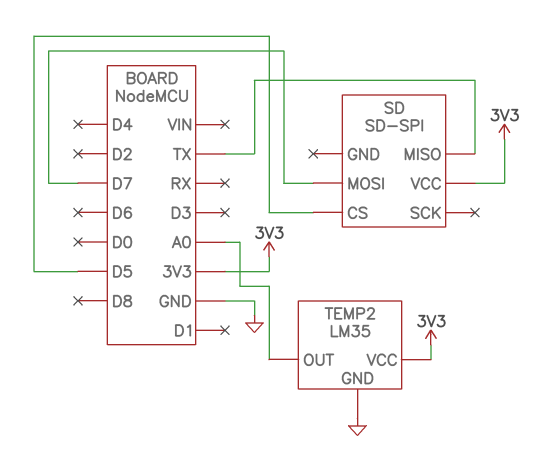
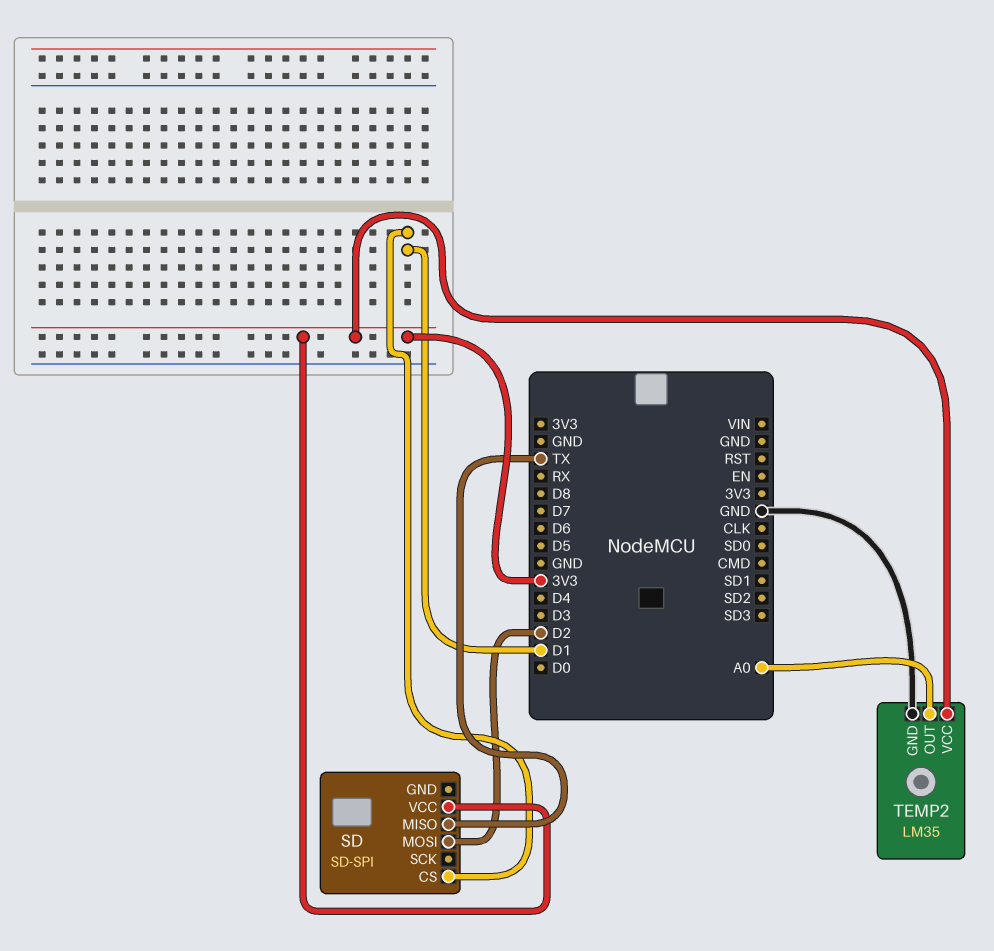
SD pin CS: D5 -> D1
SD pin MOSI: D7 -> D2

